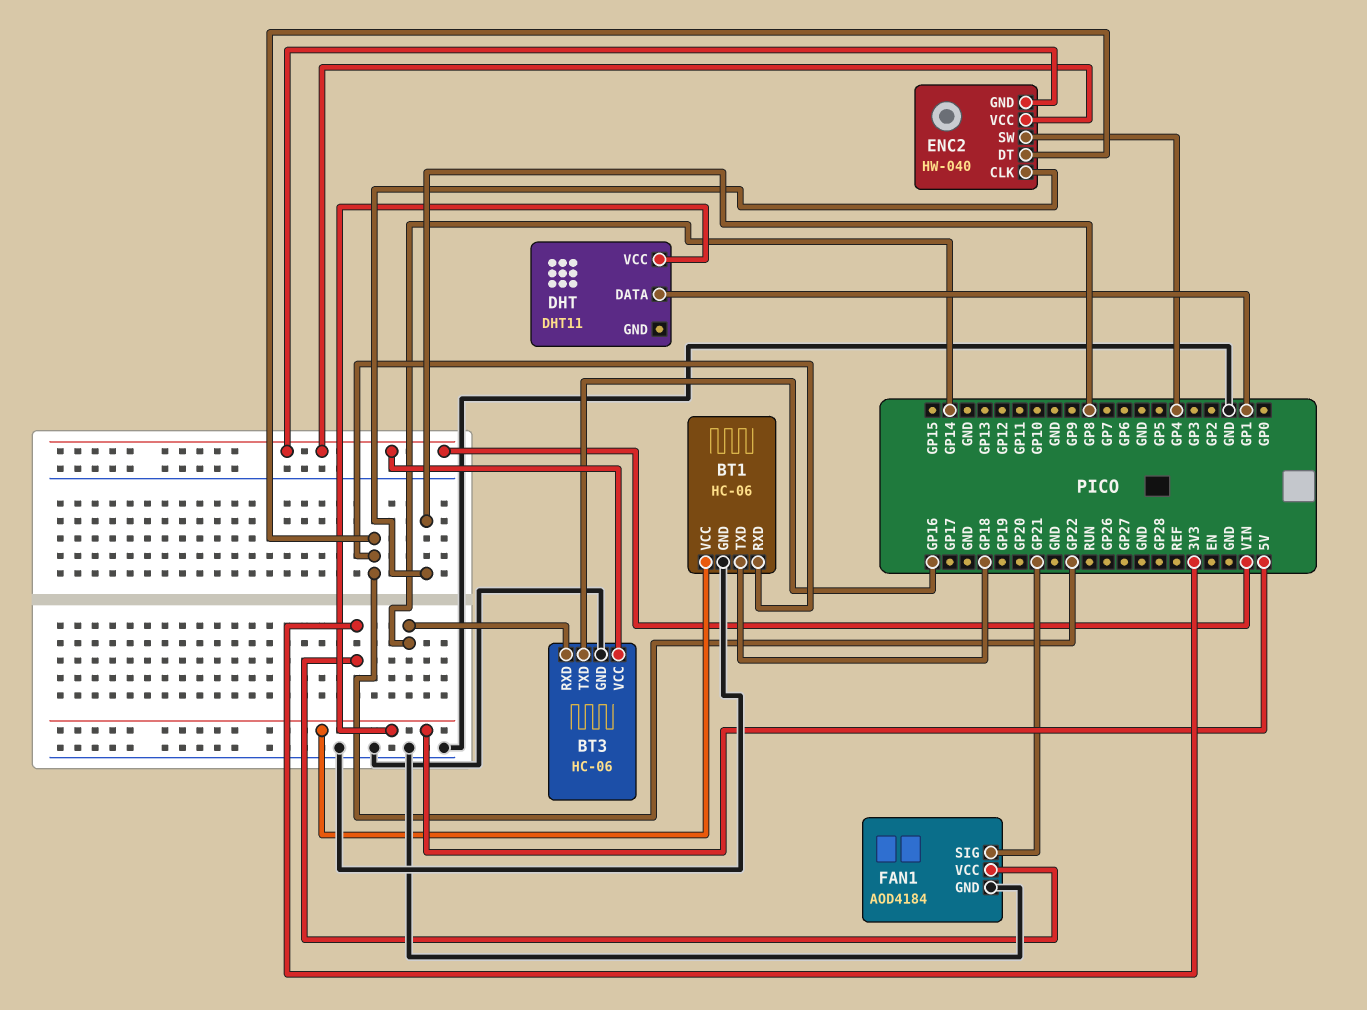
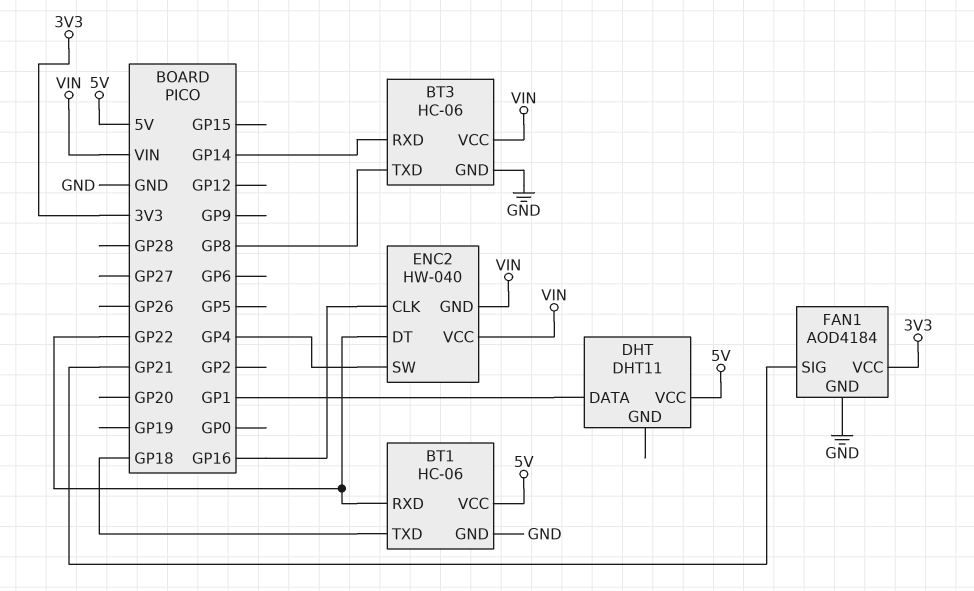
BT3 pin TXD: GP16 -> GP8
ENC2 pin CLK: GP8 -> GP16

